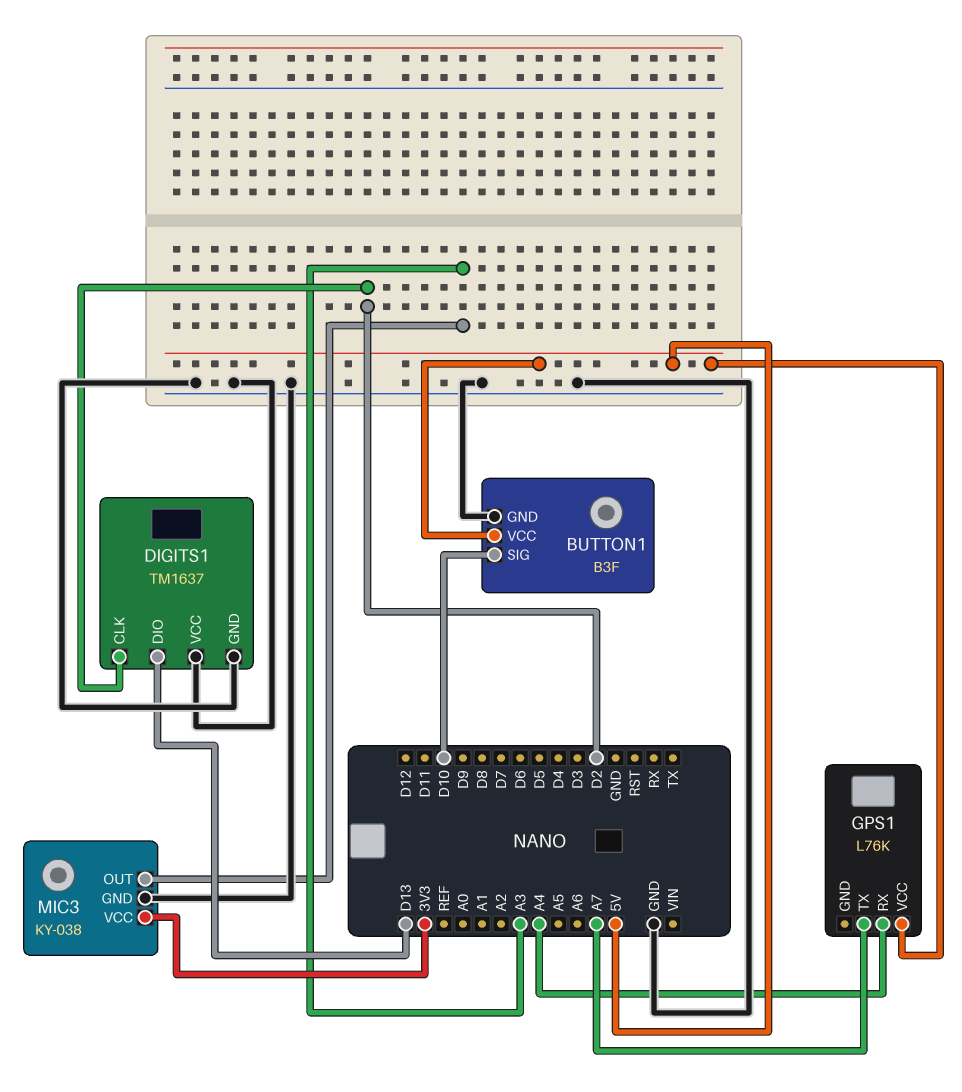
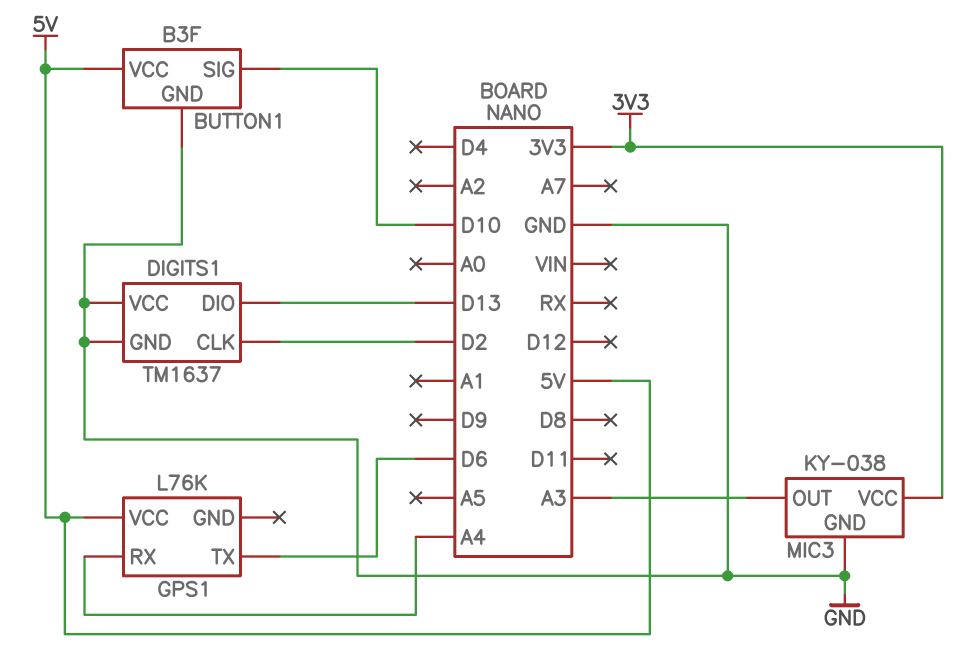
GPS1 pin TX: A7 -> D6

